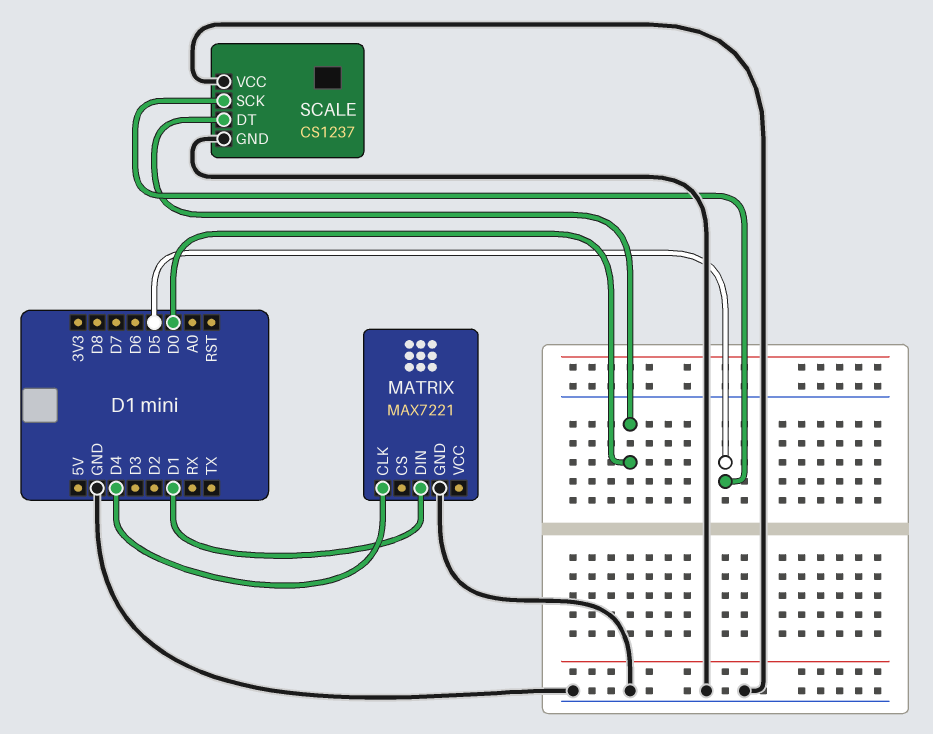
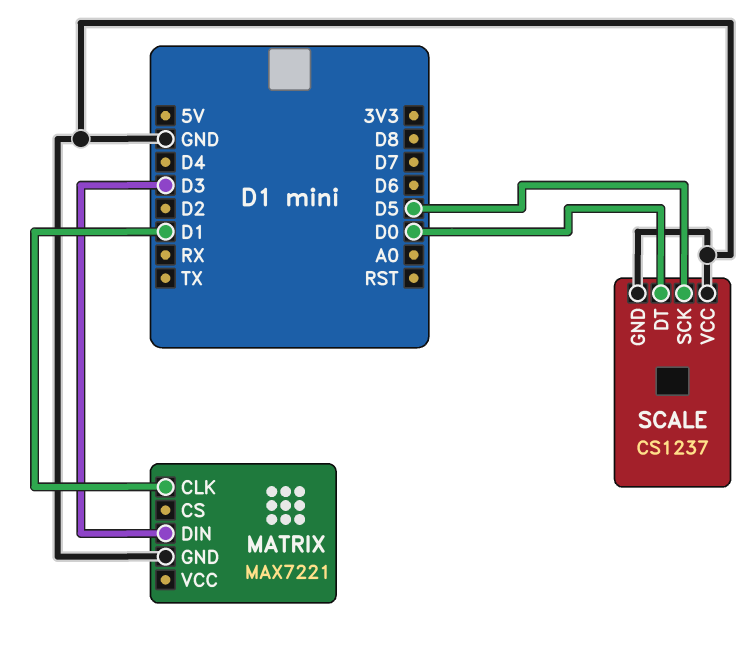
MATRIX pin CLK: D4 -> D1
MATRIX pin DIN: D1 -> D3

